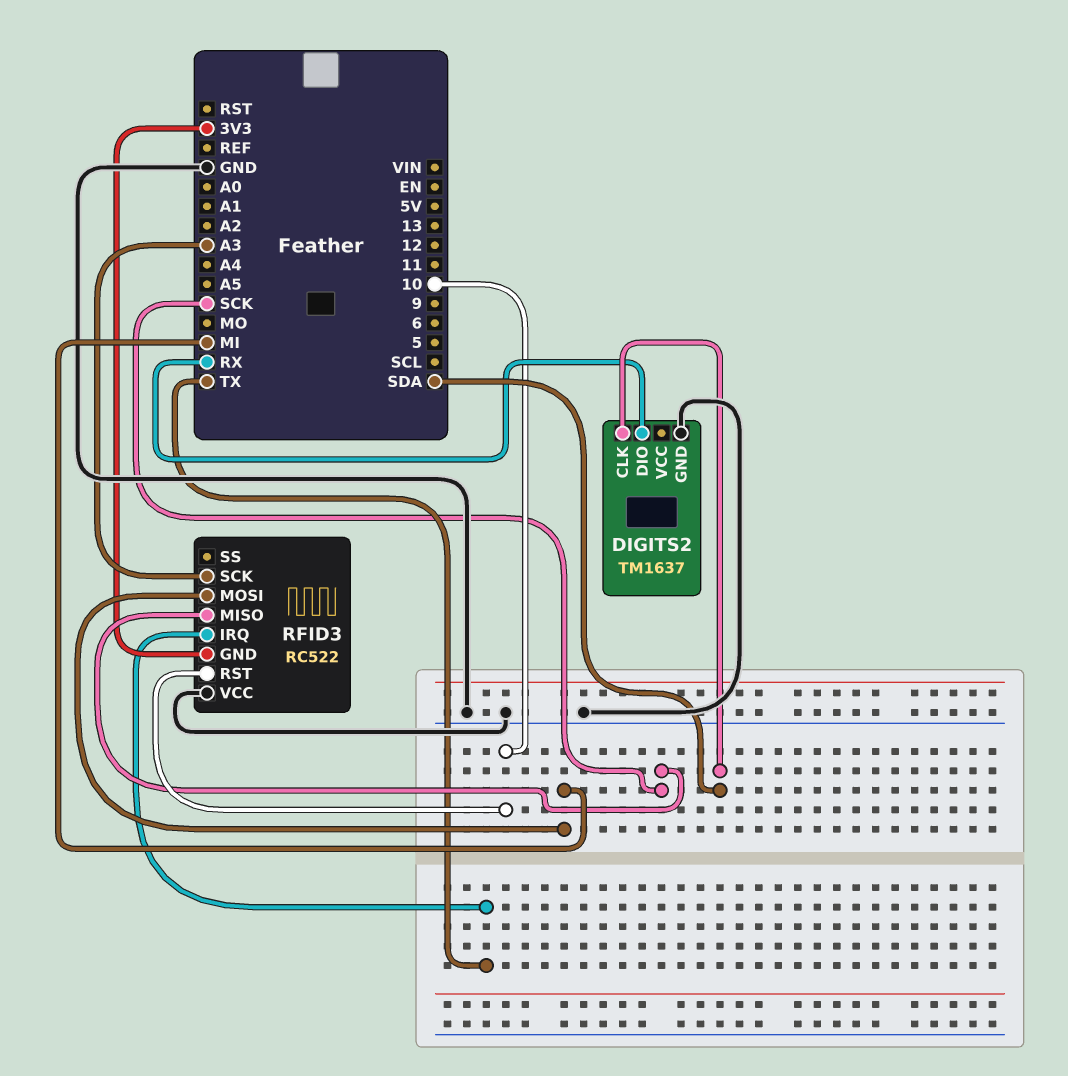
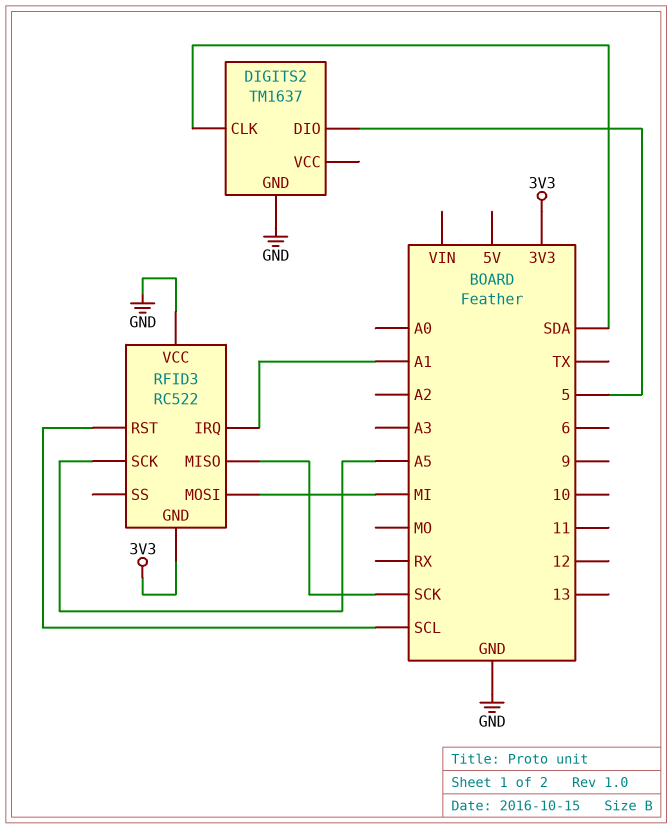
DIGITS2 pin DIO: RX -> 5
RFID3 pin IRQ: TX -> A1
RFID3 pin RST: 10 -> SCL
RFID3 pin SCK: A3 -> A5

